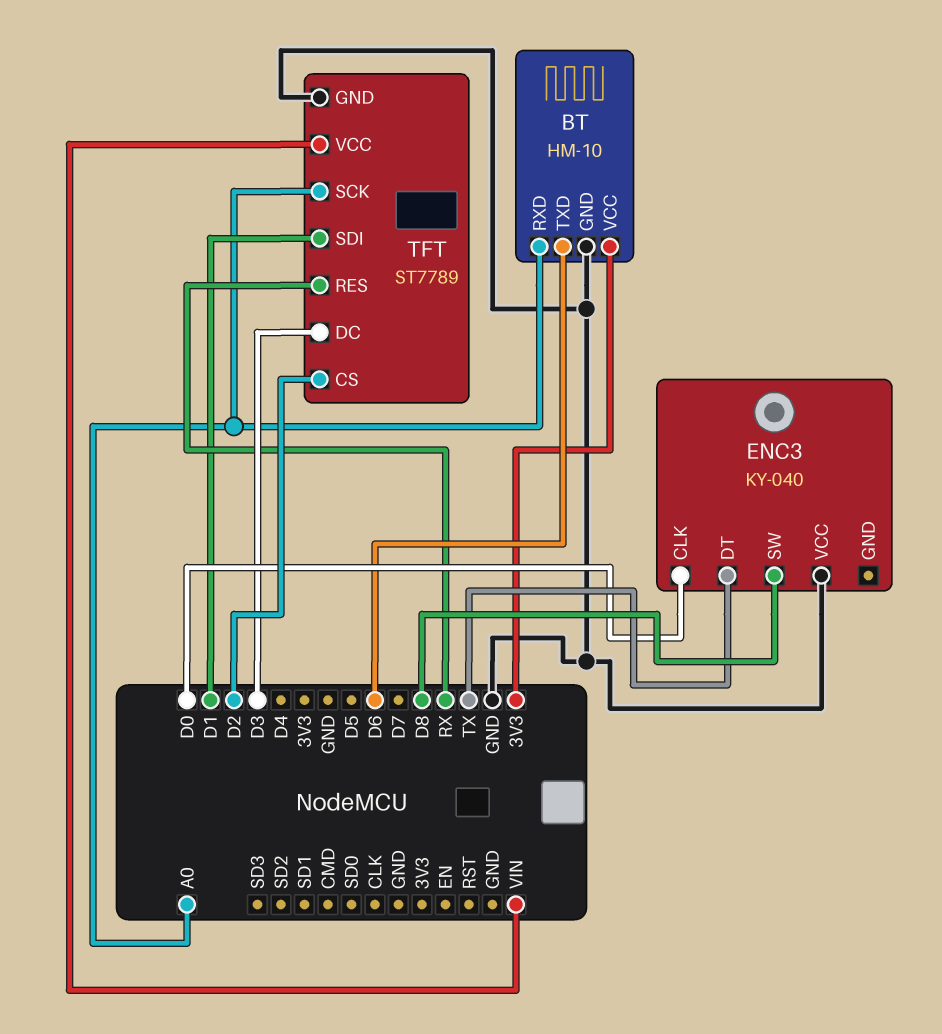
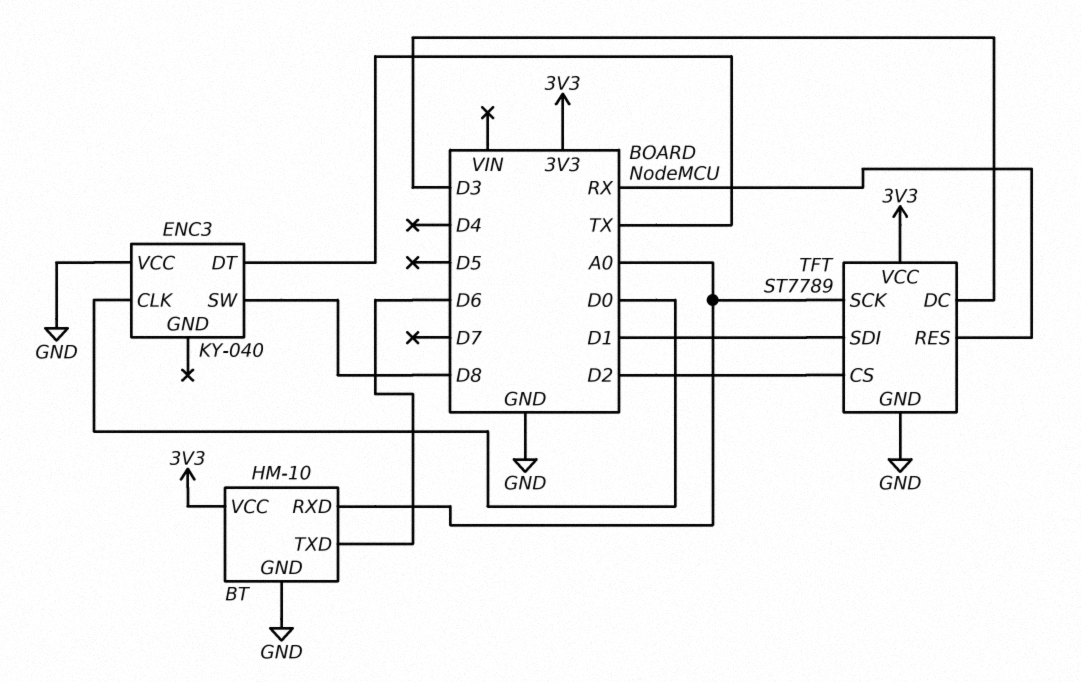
TFT pin VCC: VIN -> 3V3

